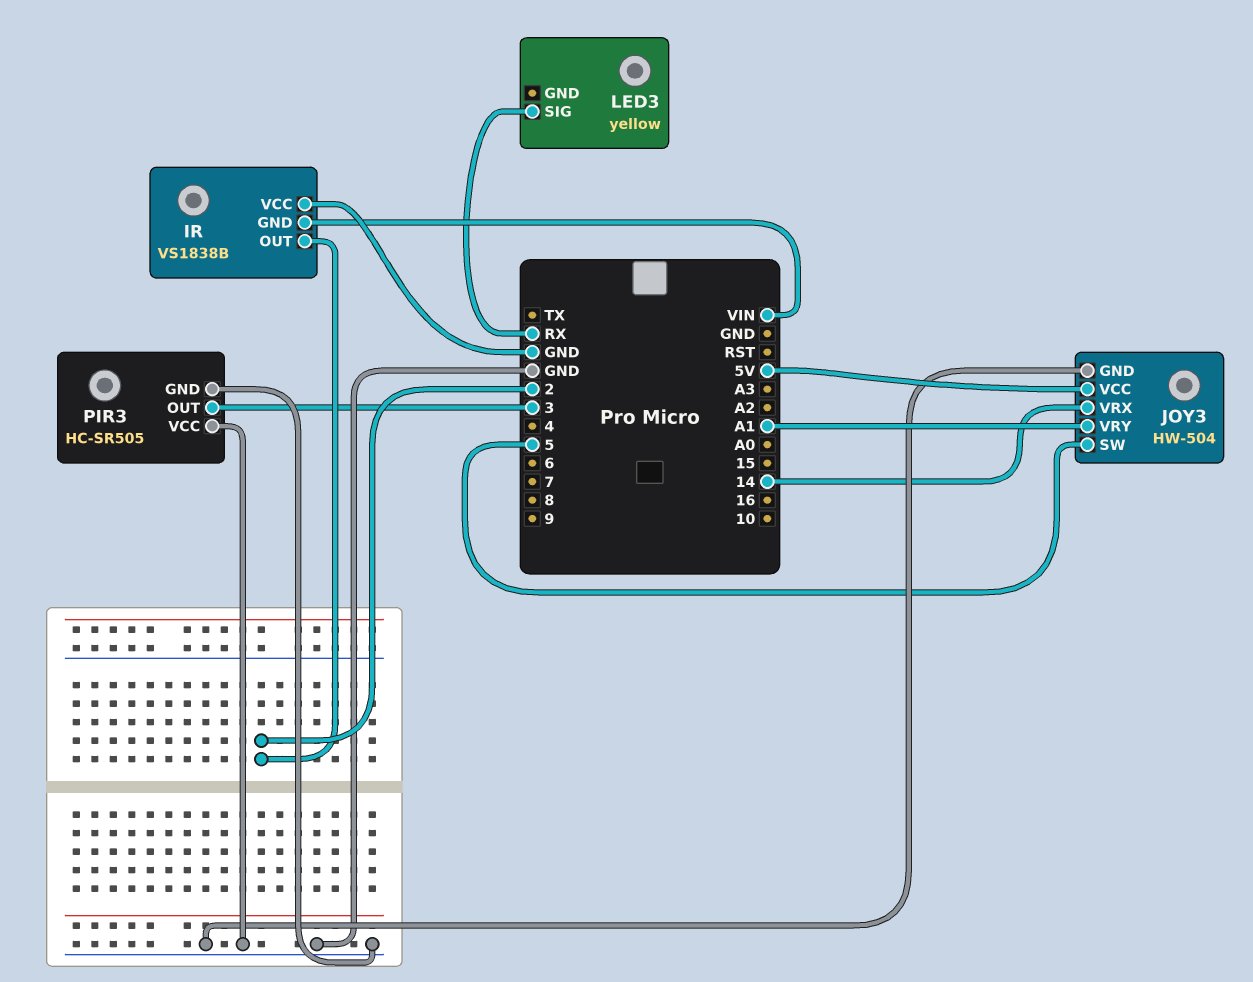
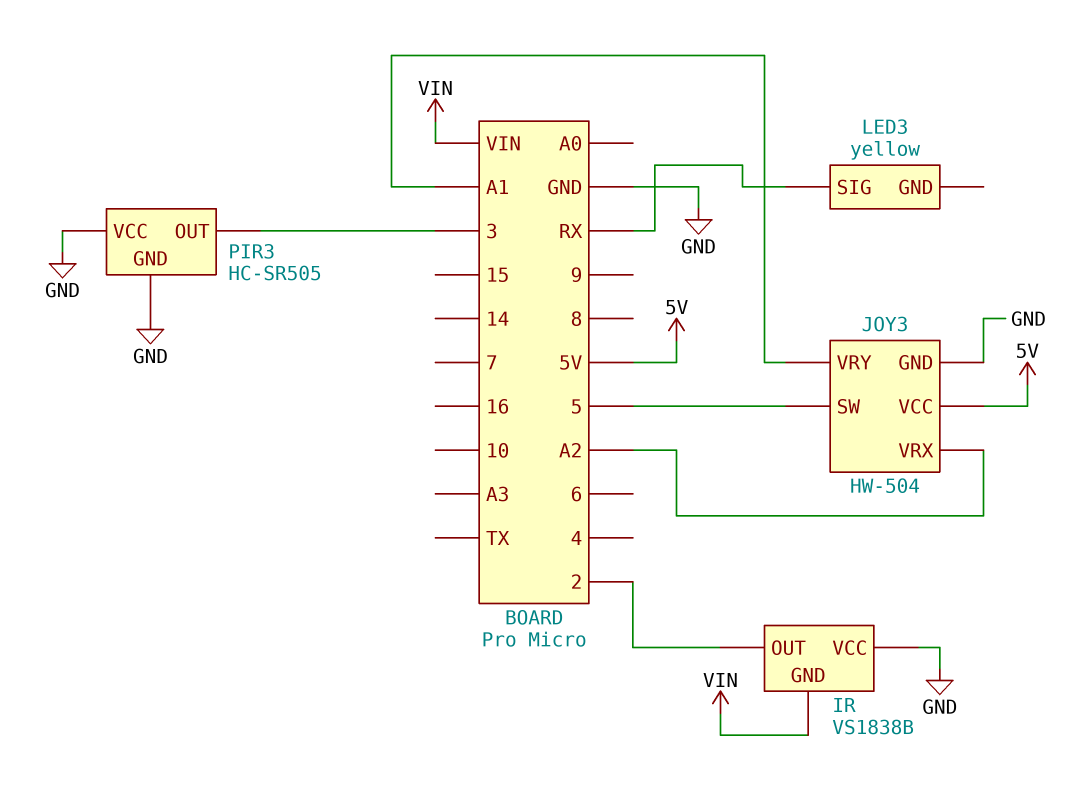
JOY3 pin VRX: 14 -> A2

